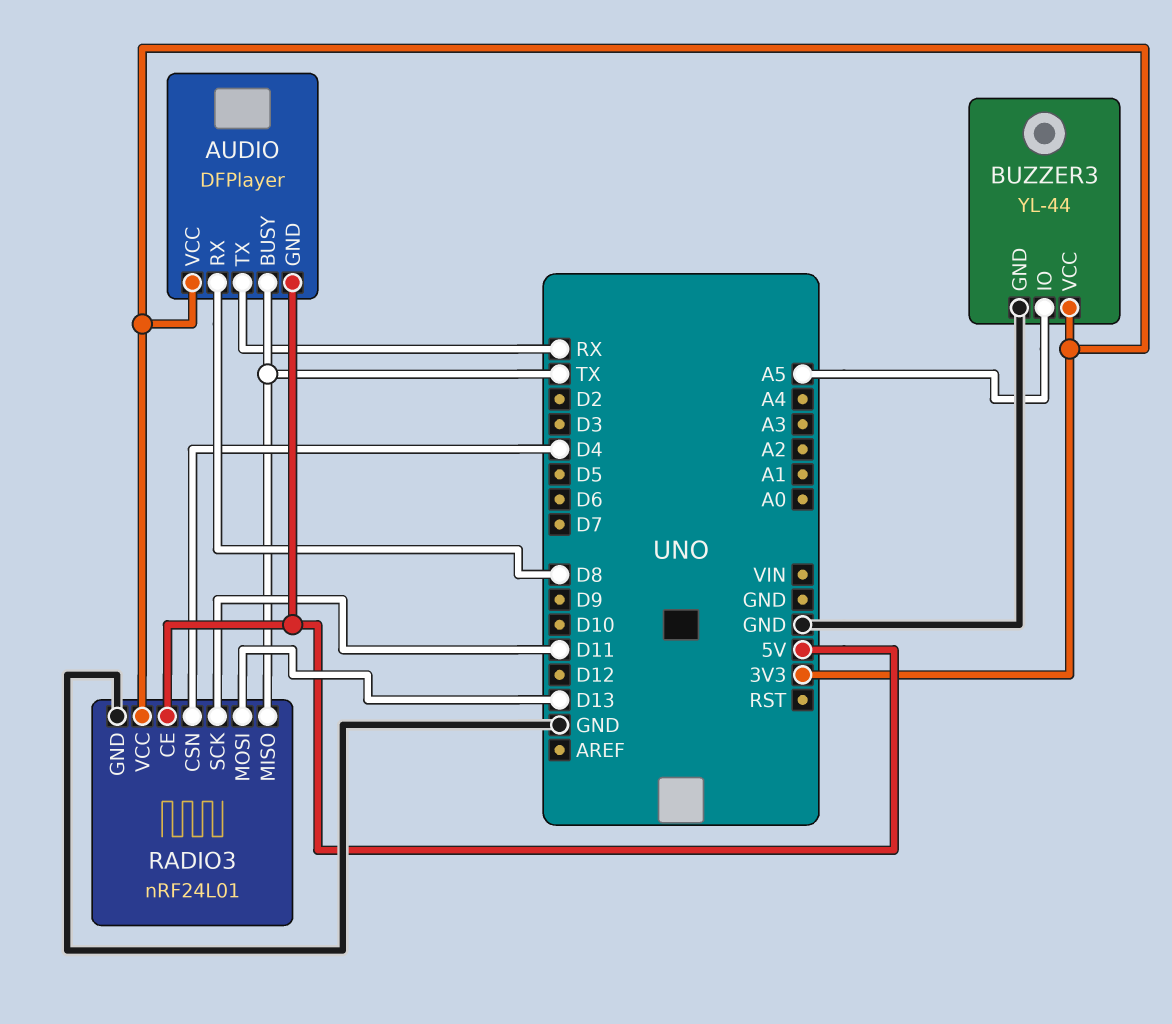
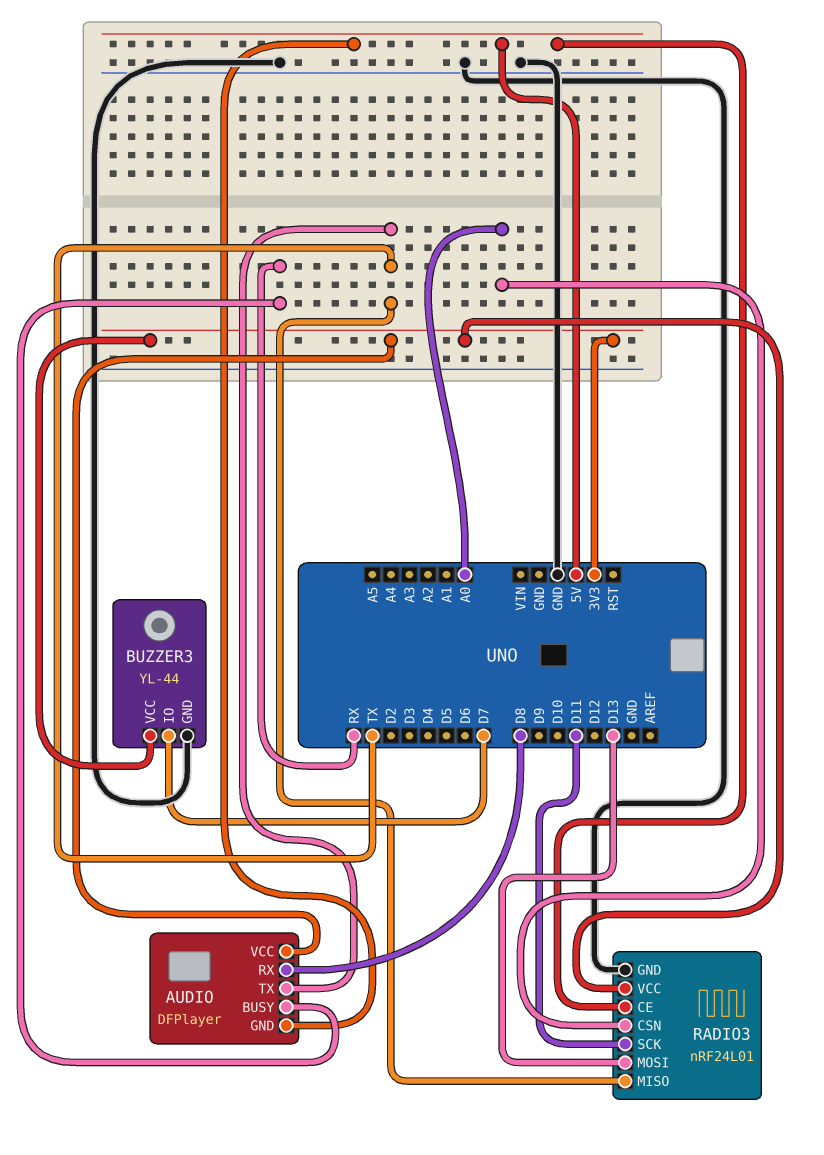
AUDIO pin BUSY: TX -> RX
AUDIO pin TX: RX -> TX
BUZZER3 pin IO: A5 -> D7
RADIO3 pin CSN: D4 -> A0

